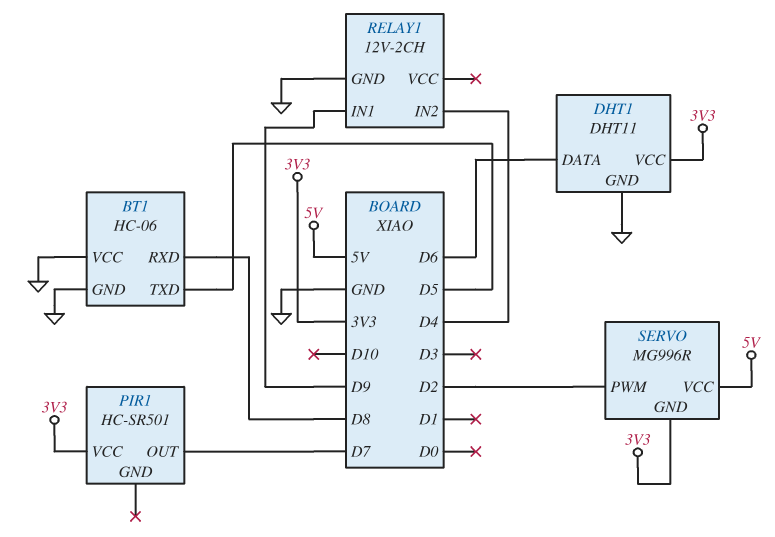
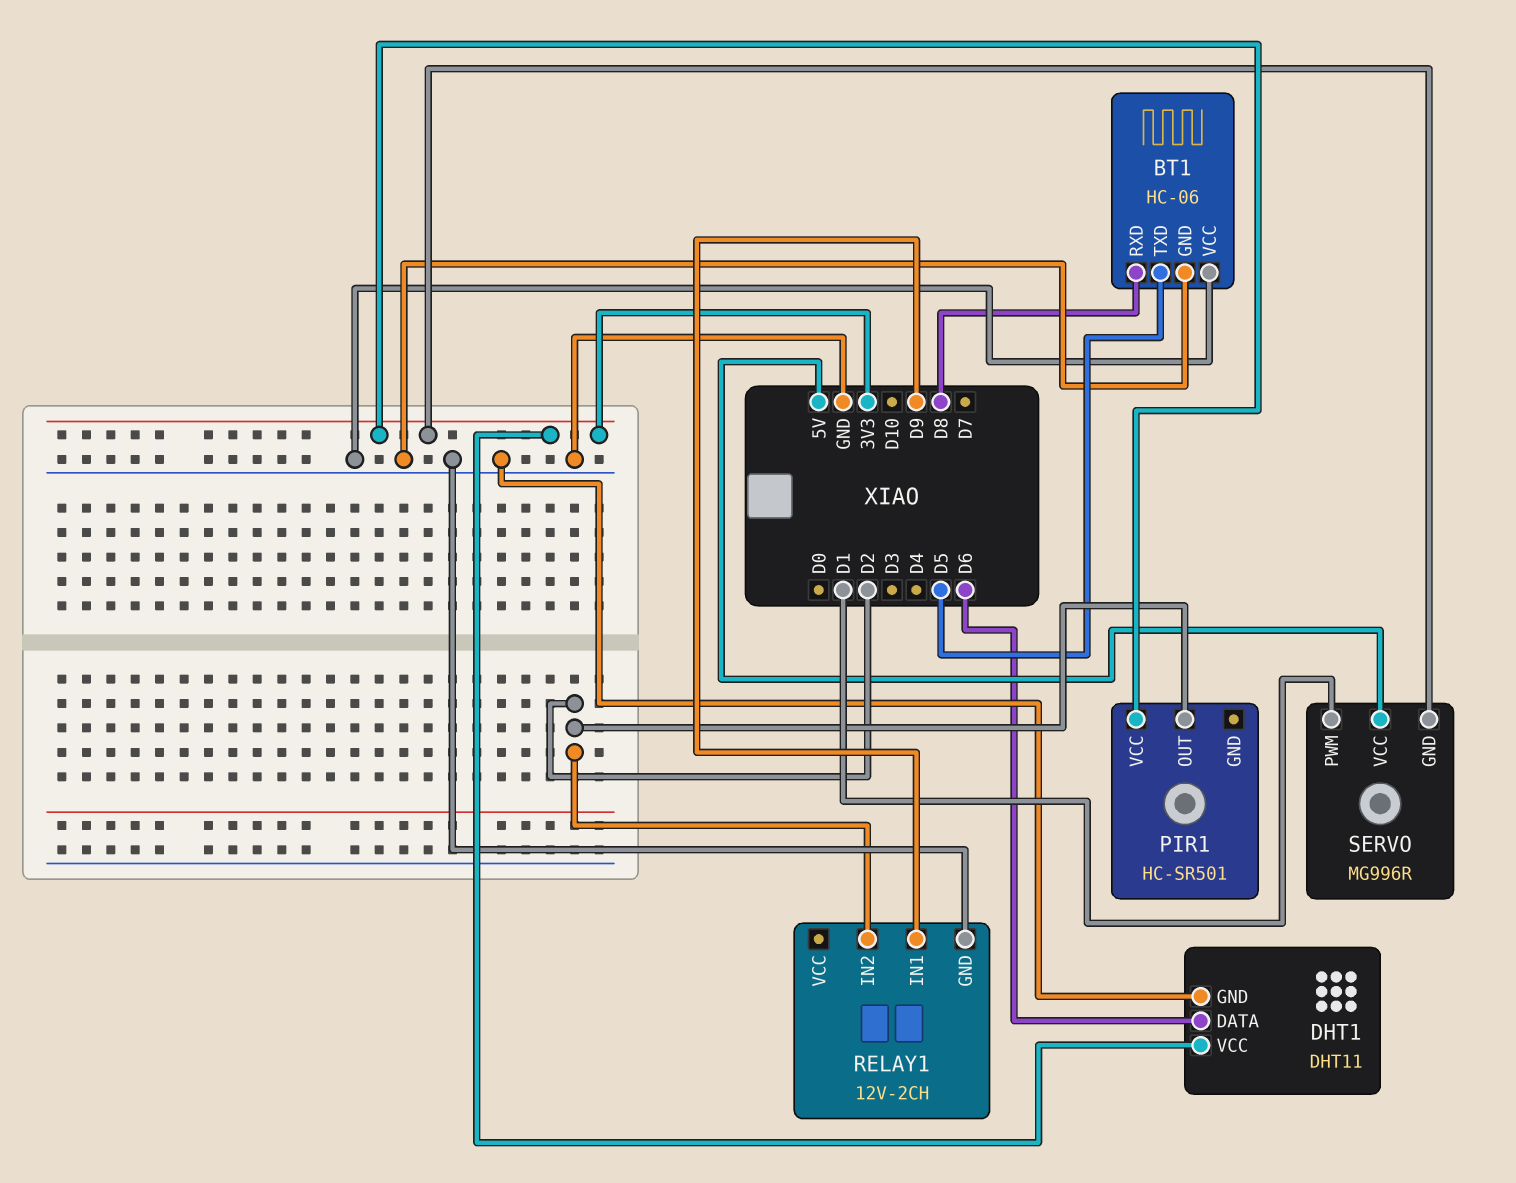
PIR1 pin OUT: D7 -> D2
RELAY1 pin IN2: D4 -> D2
SERVO pin PWM: D2 -> D1

